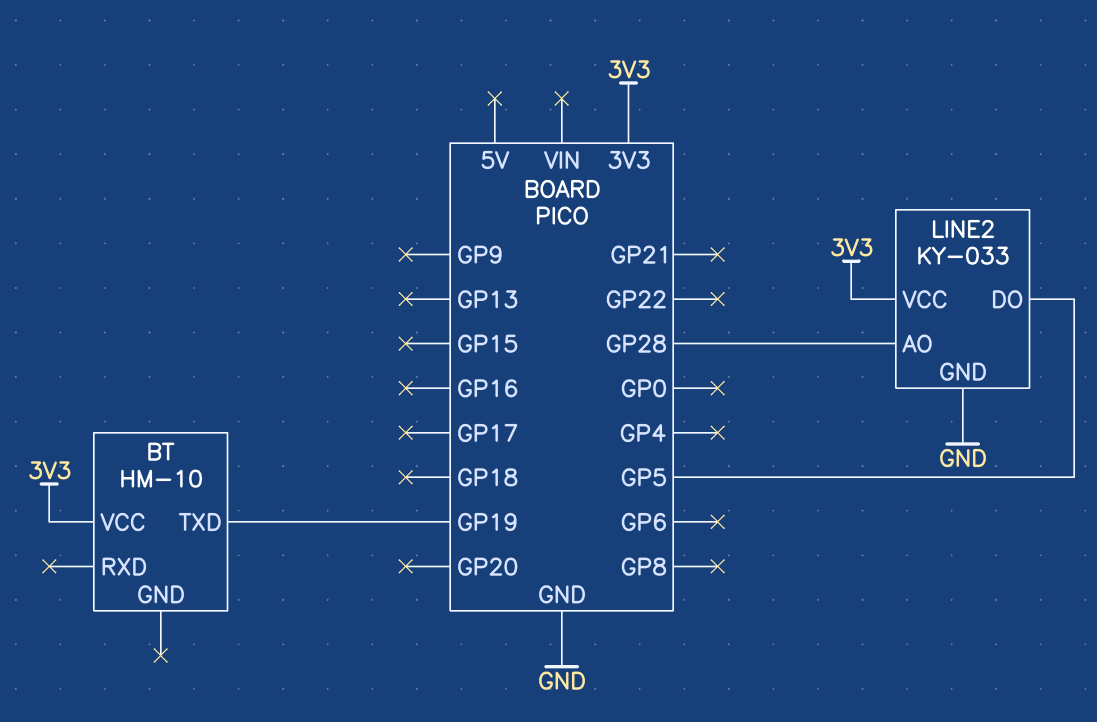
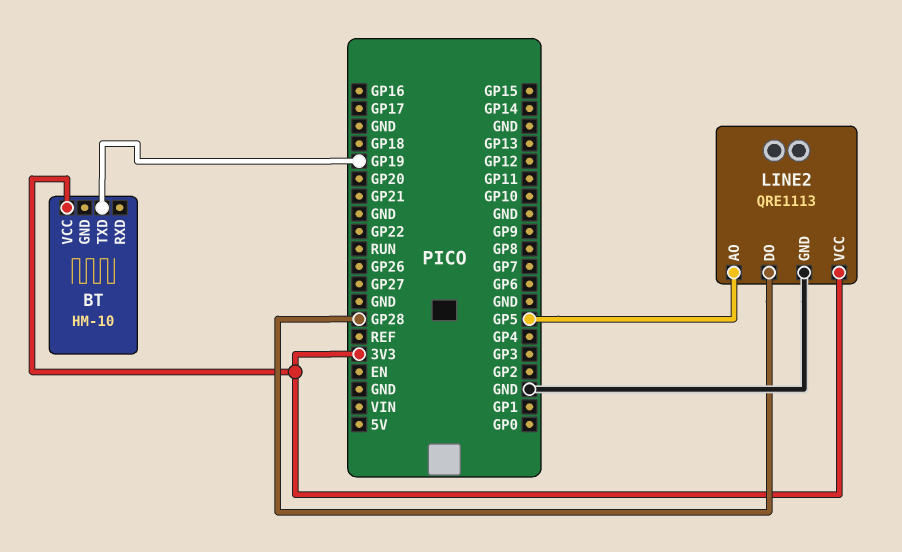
LINE2: KY-033 -> QRE1113
LINE2 pin AO: GP28 -> GP5
LINE2 pin DO: GP5 -> GP28

